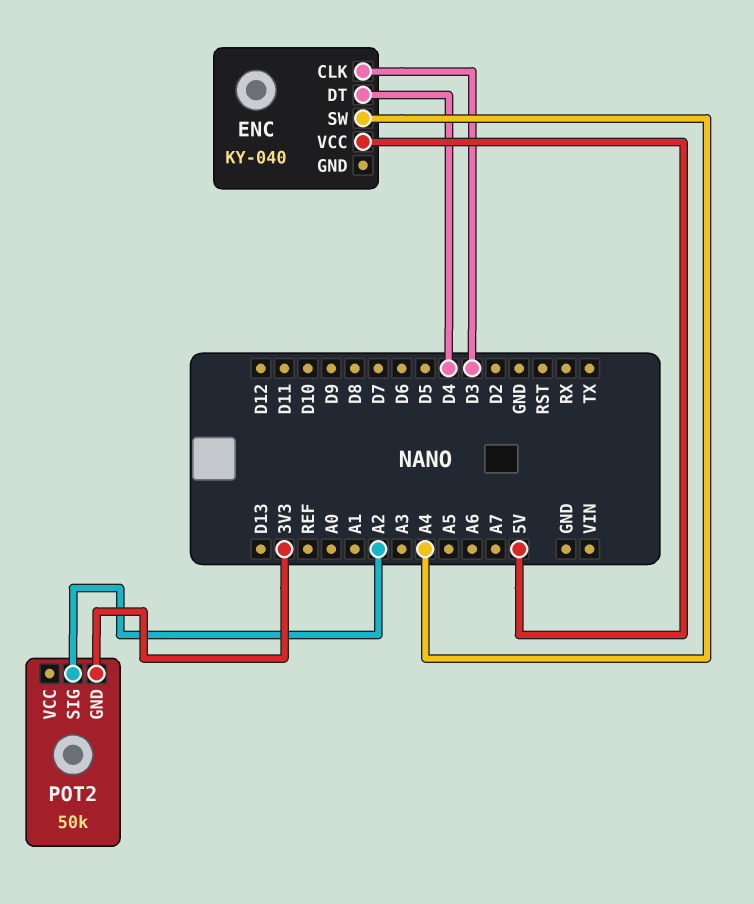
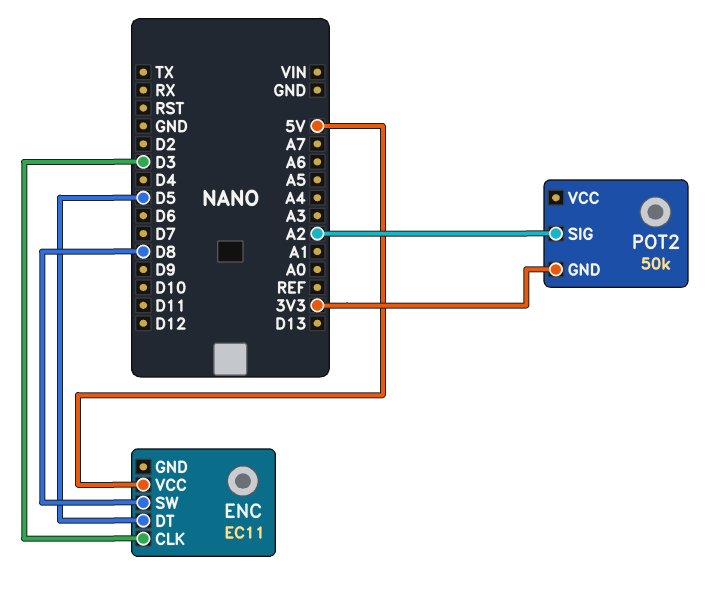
ENC: KY-040 -> EC11
ENC pin DT: D4 -> D5
ENC pin SW: A4 -> D8

